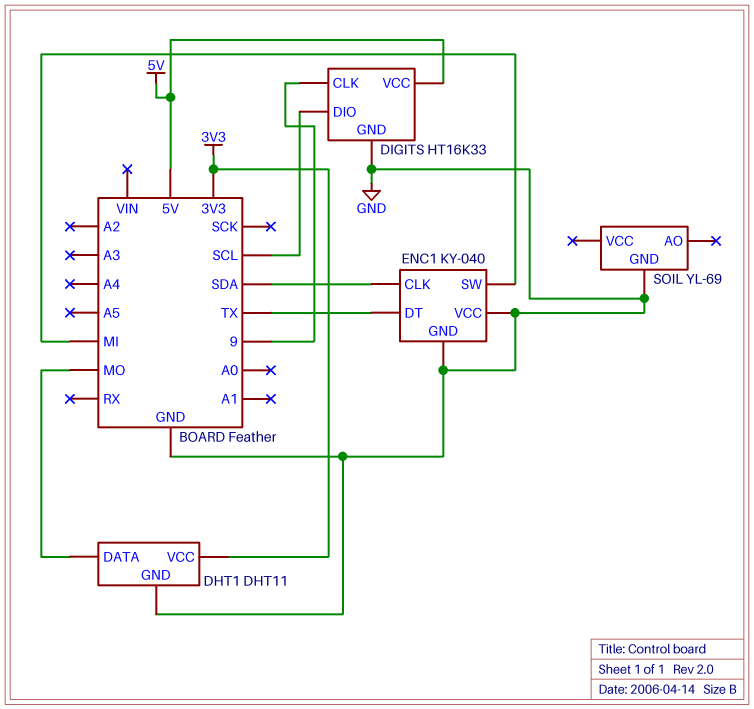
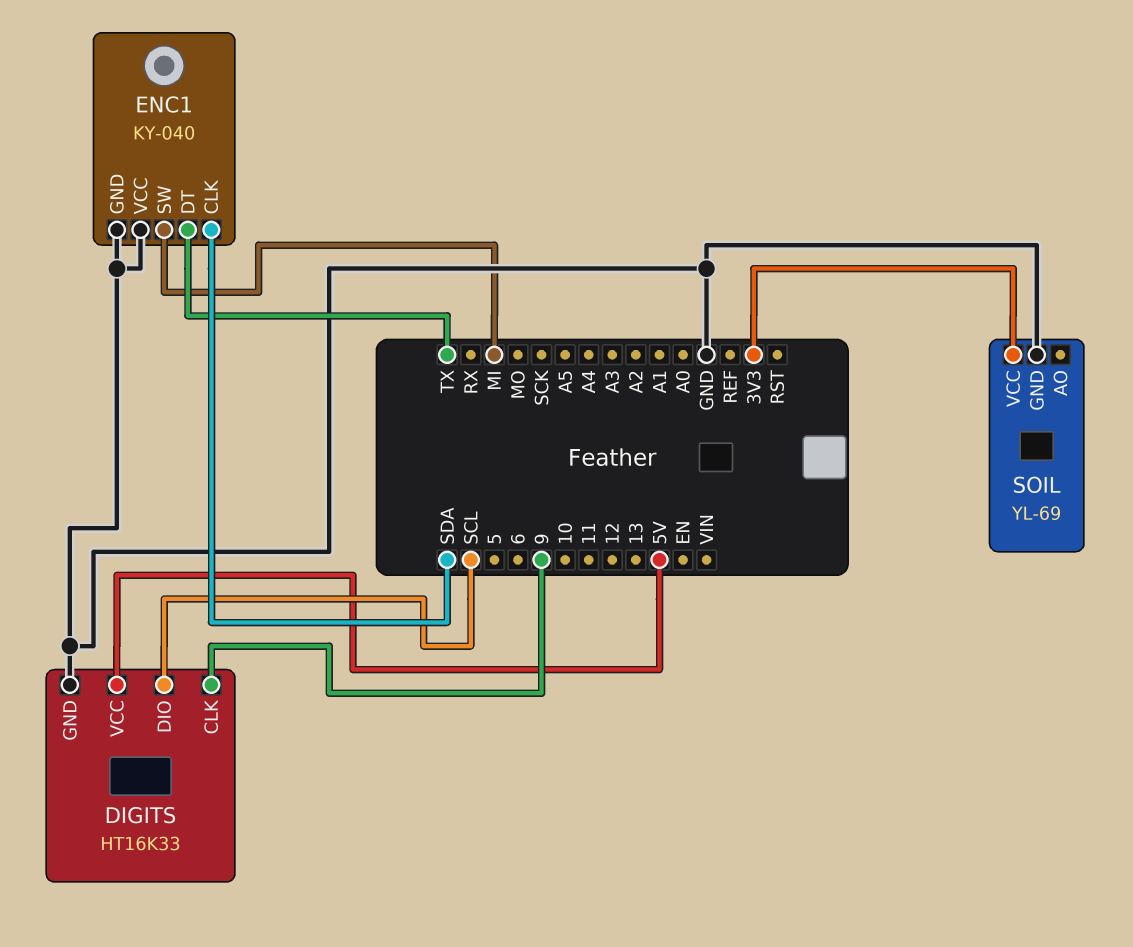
DHT1: DHT11 -> none
DHT1 pin DATA: MO -> none
DHT1 pin GND: GND -> none
DHT1 pin VCC: 3V3 -> none
SOIL pin VCC: none -> 3V3

